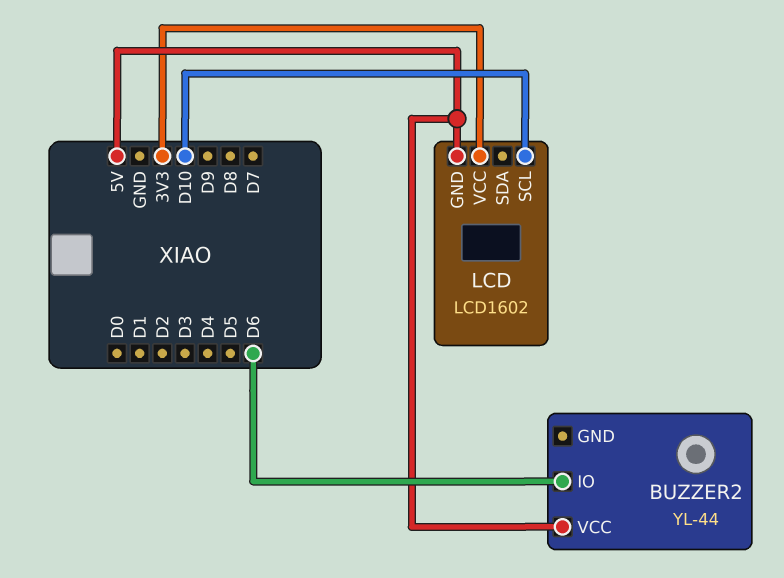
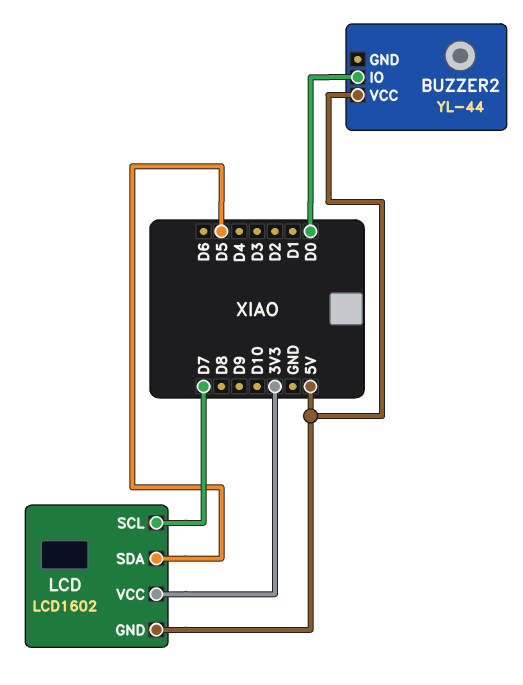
BUZZER2 pin IO: D6 -> D0
LCD pin SCL: D10 -> D7
LCD pin SDA: none -> D5

